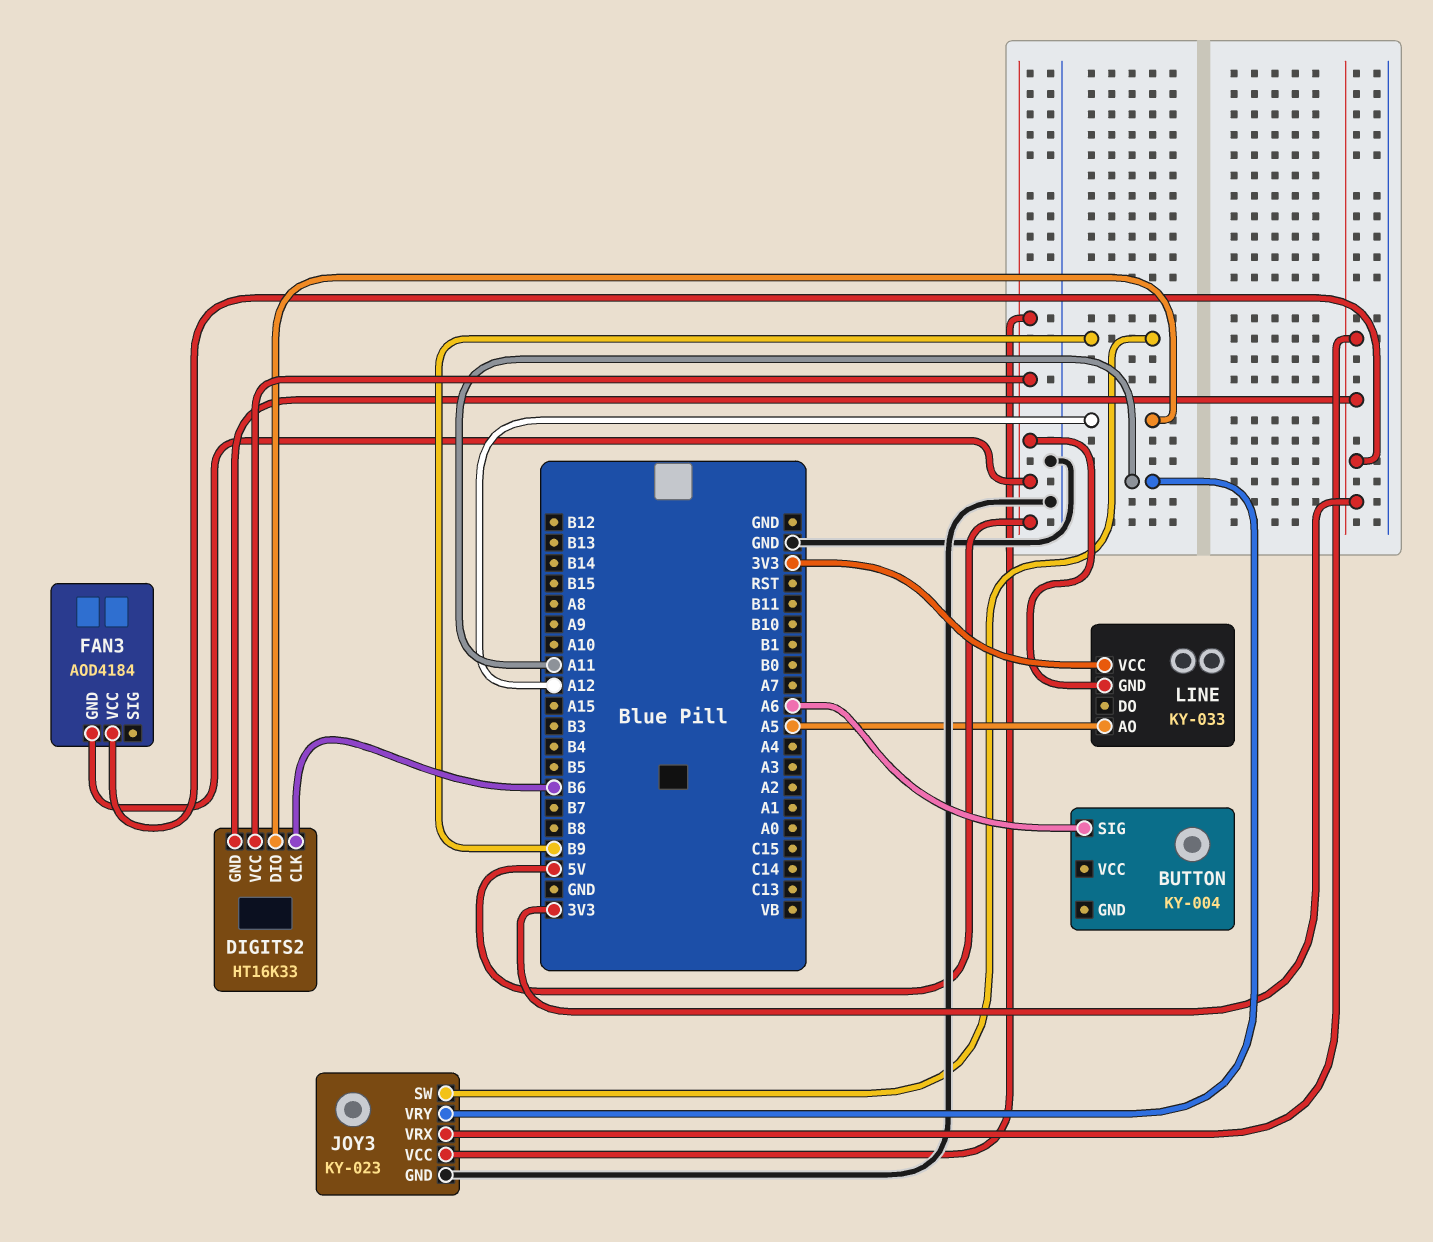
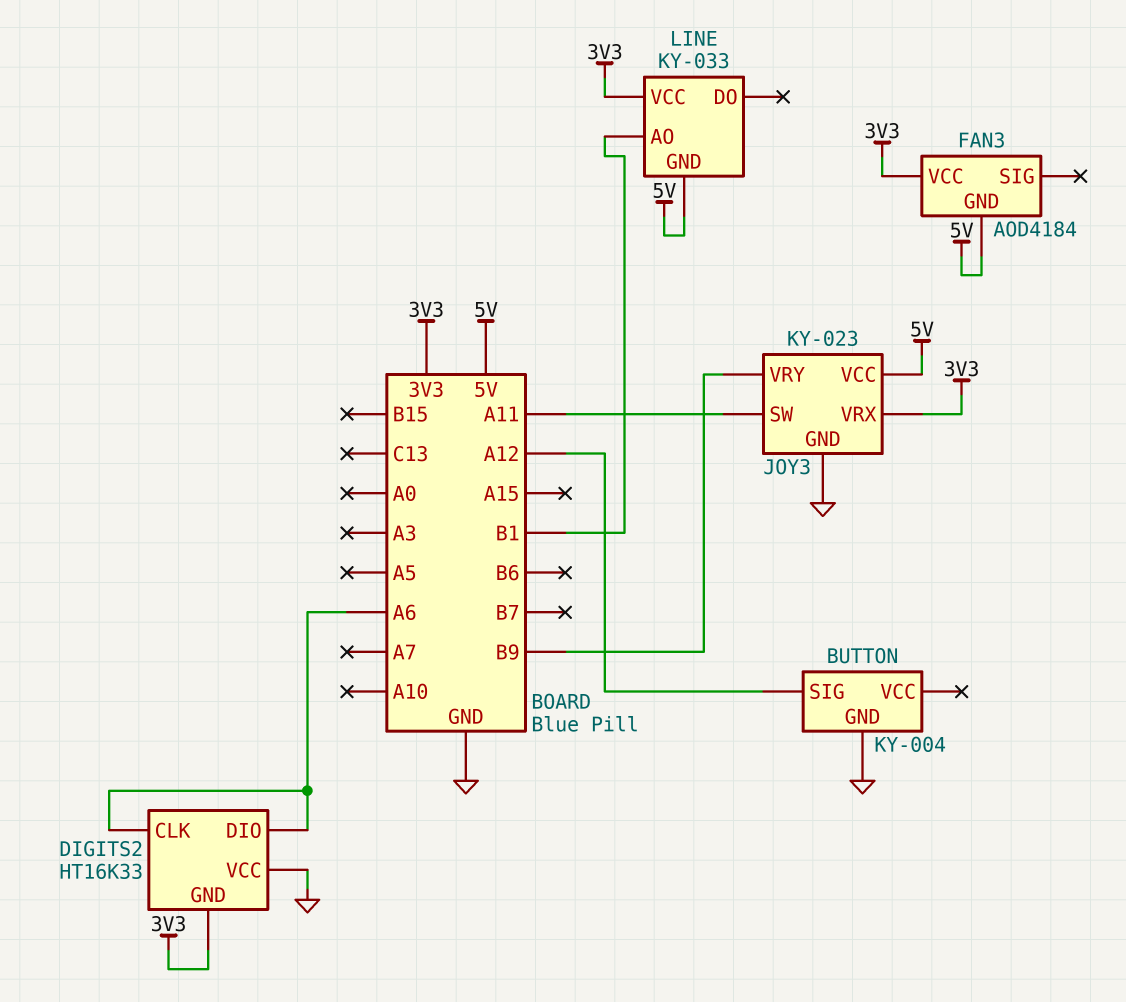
BUTTON pin GND: none -> GND
BUTTON pin SIG: A6 -> A12
DIGITS2 pin CLK: B6 -> A6
DIGITS2 pin DIO: A12 -> A6
DIGITS2 pin VCC: 5V -> GND
JOY3 pin SW: B9 -> A11
JOY3 pin VRY: A11 -> B9
LINE pin AO: A5 -> B1

